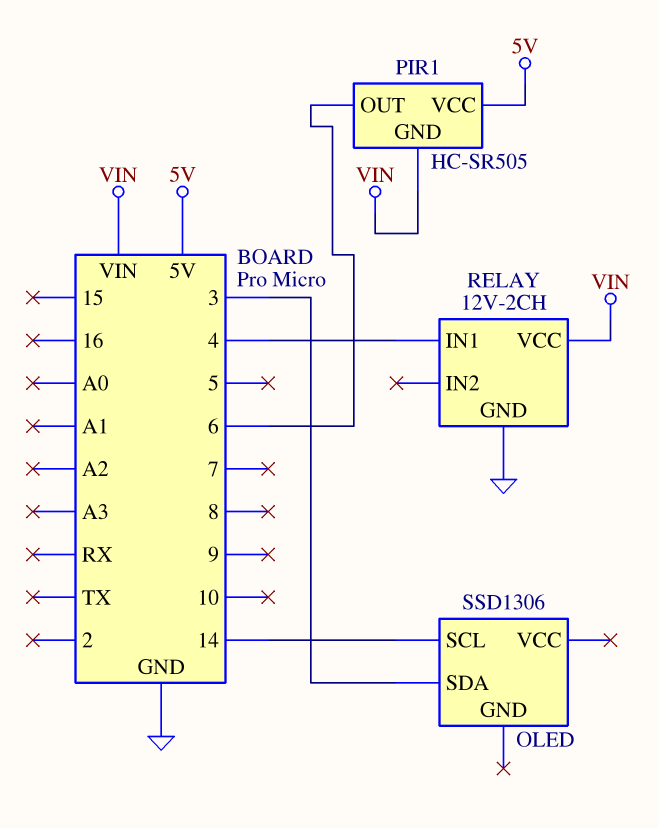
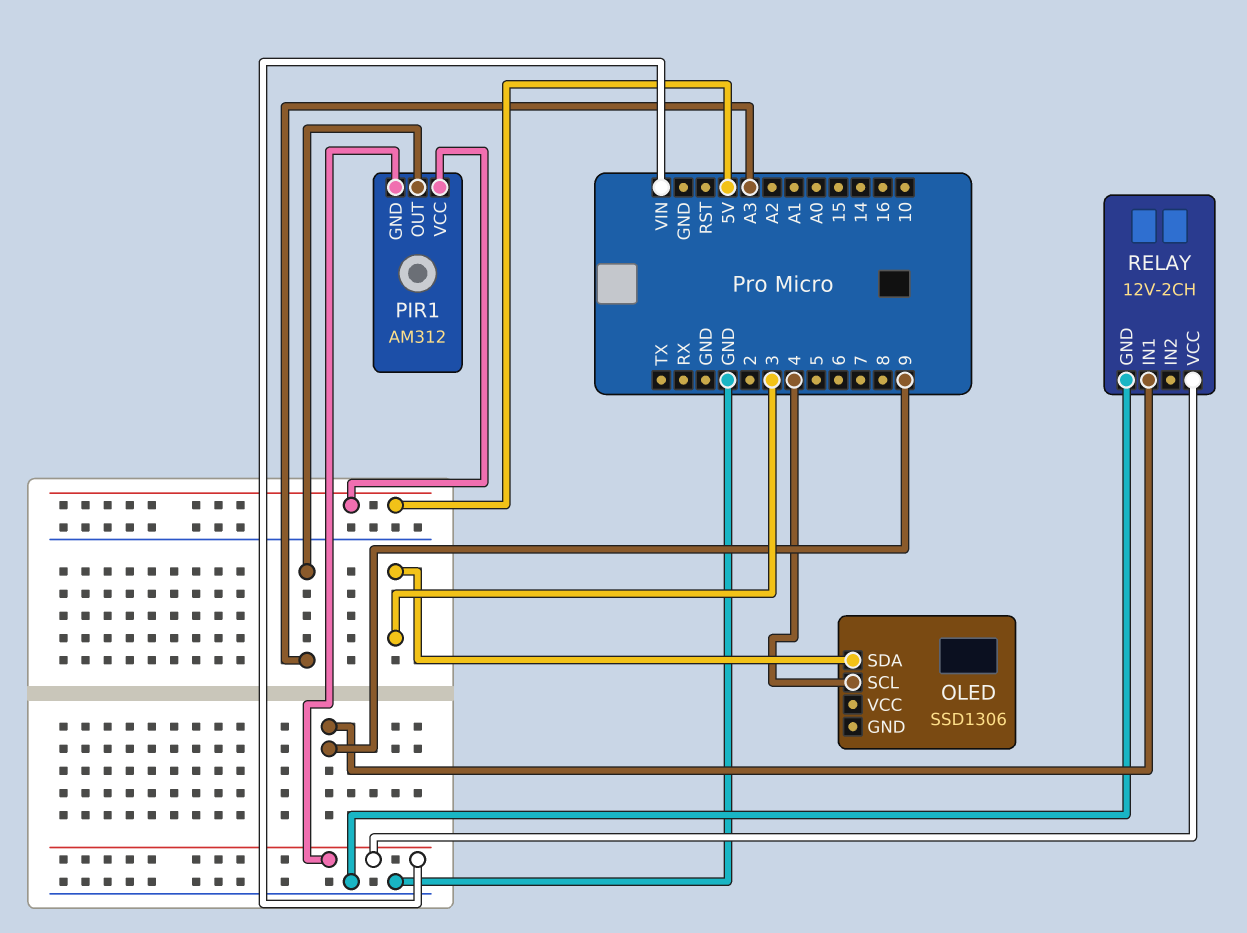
OLED pin SCL: 14 -> 4
PIR1: HC-SR505 -> AM312
PIR1 pin OUT: 6 -> A3
RELAY pin IN1: 4 -> 9

